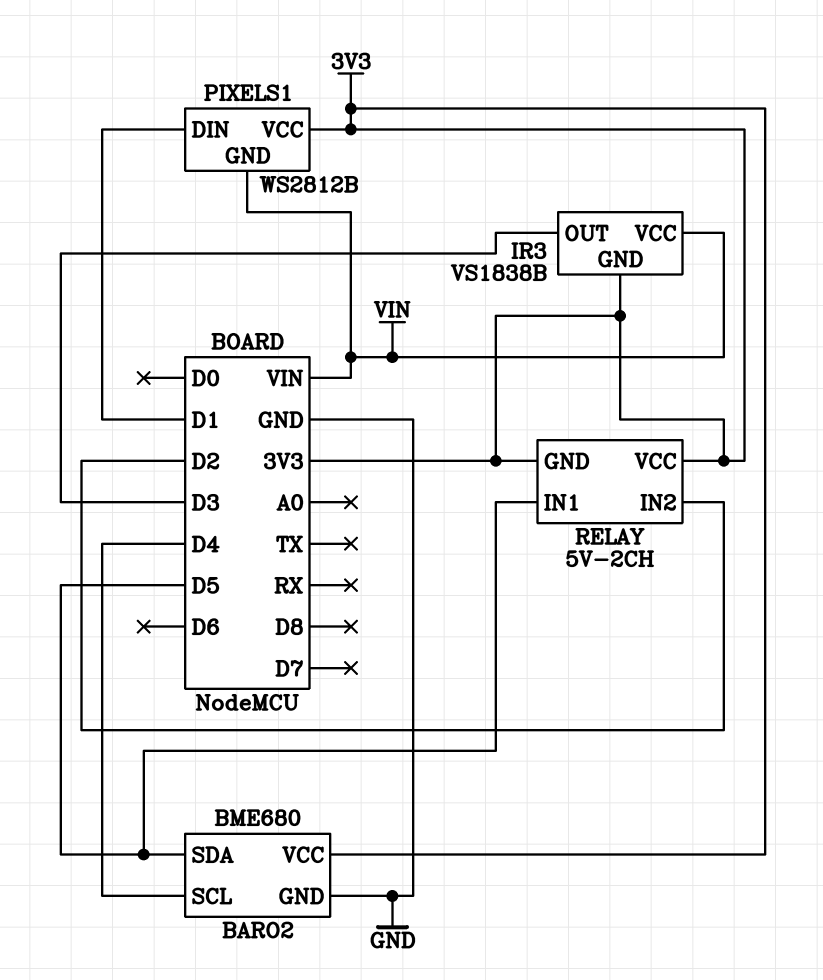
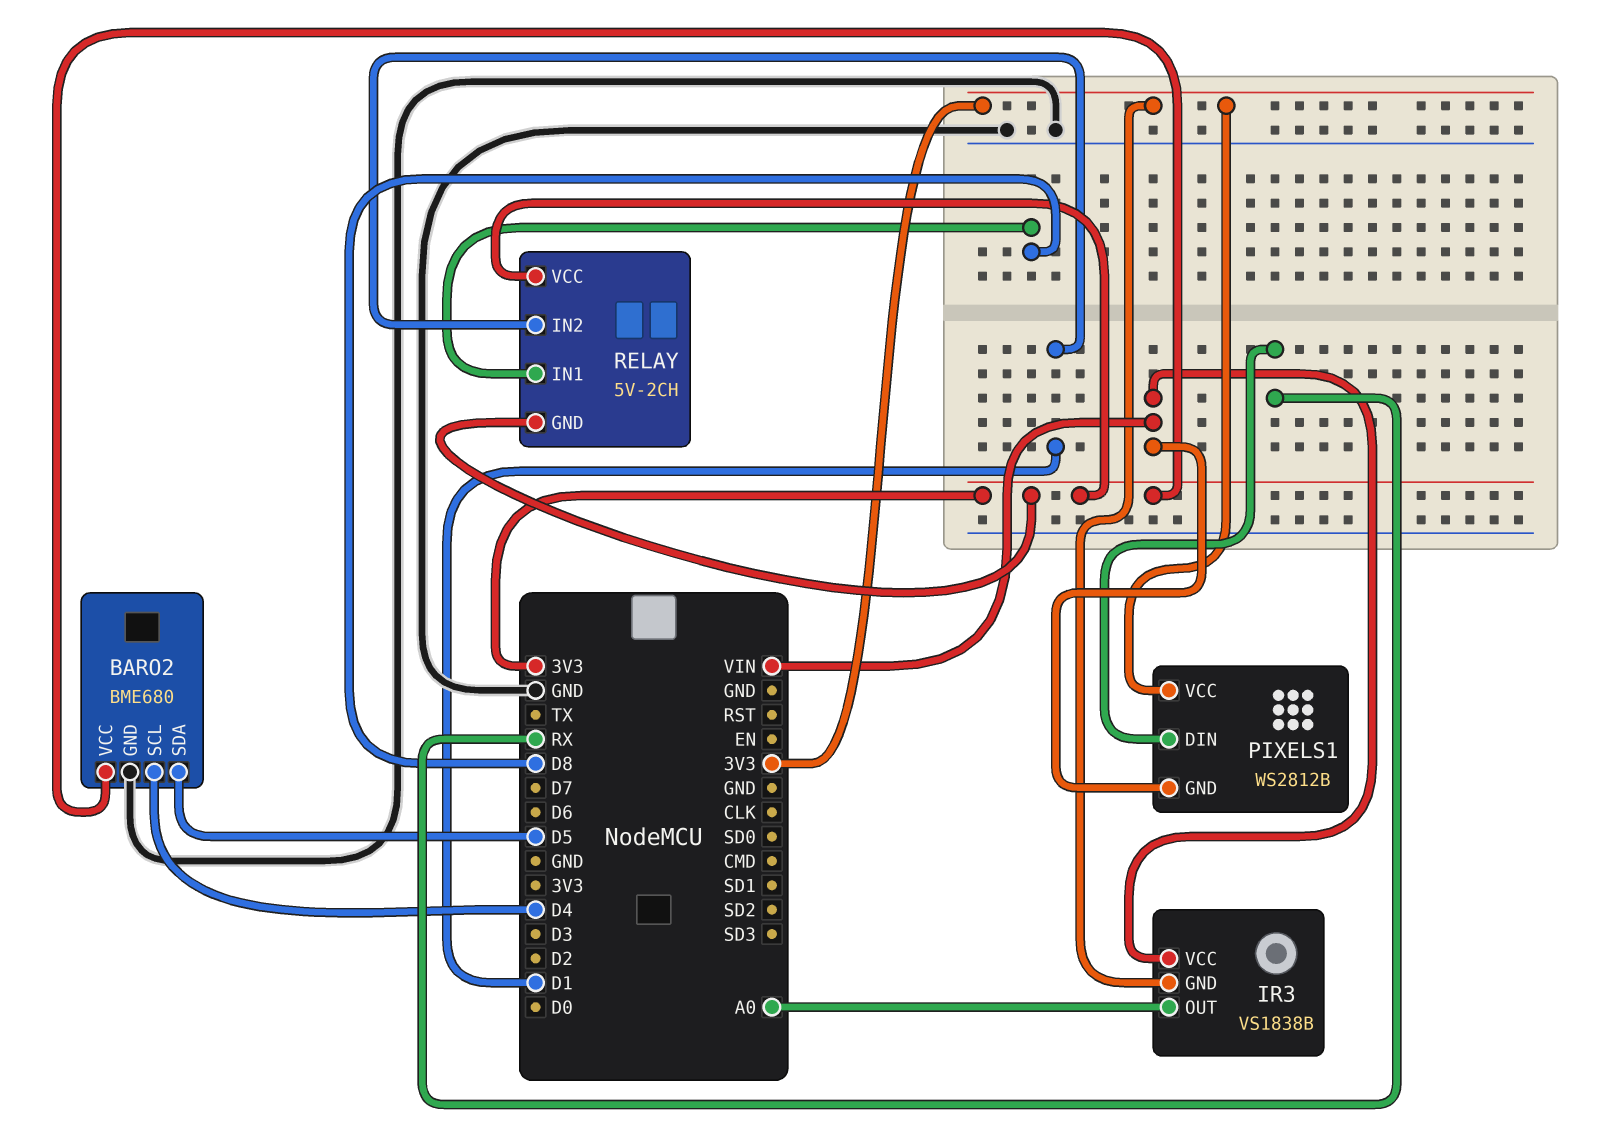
IR3 pin OUT: D3 -> A0
PIXELS1 pin DIN: D1 -> RX
RELAY pin IN1: D5 -> D8
RELAY pin IN2: D2 -> D1

